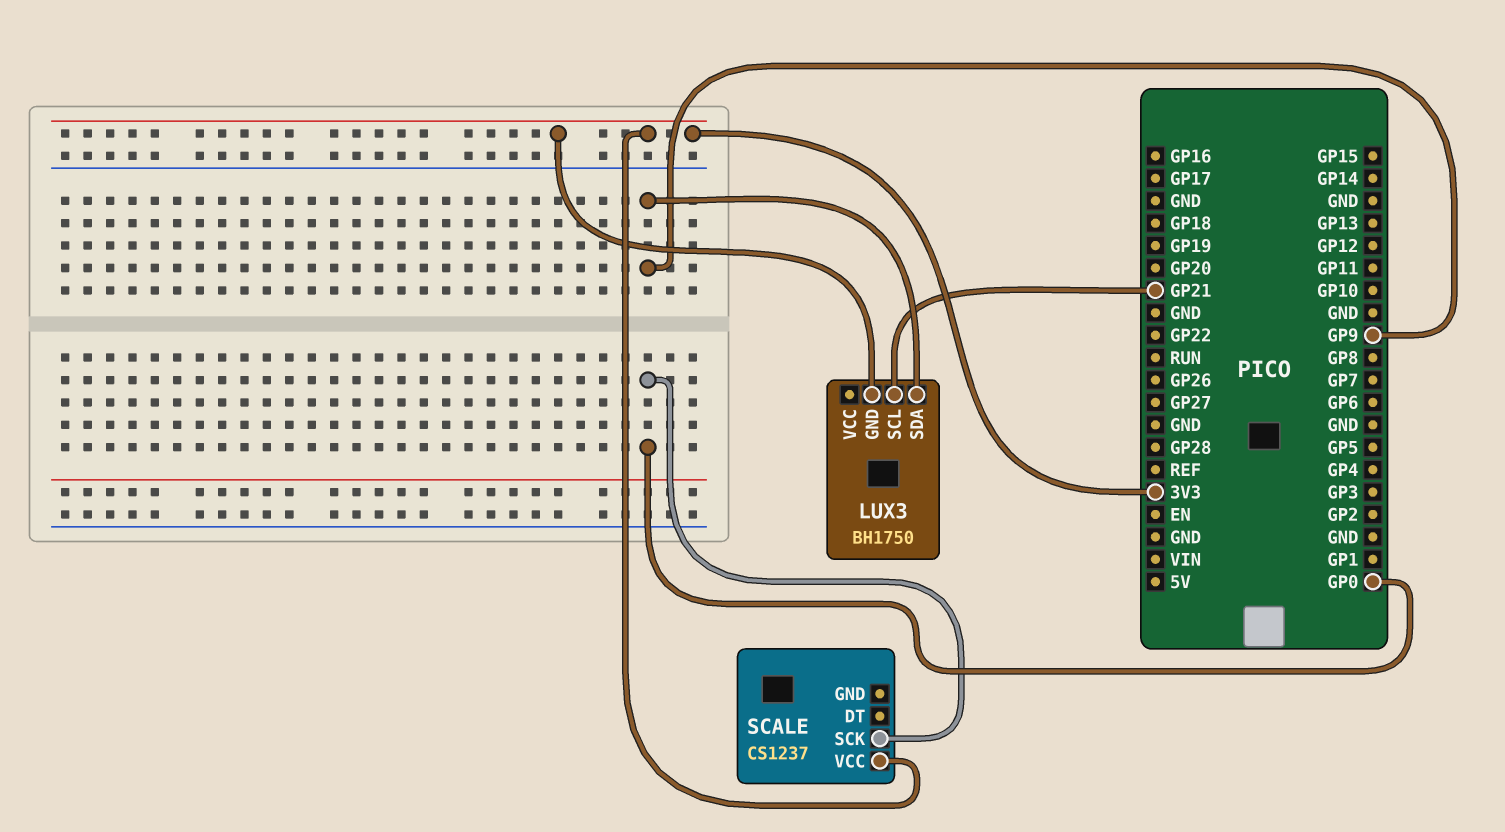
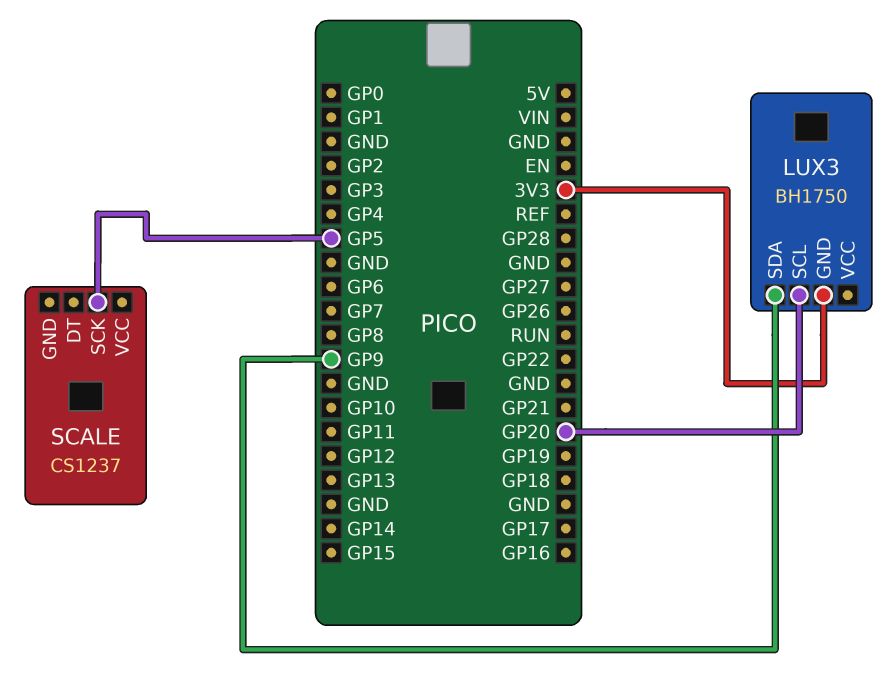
LUX3 pin SCL: GP21 -> GP20
SCALE pin SCK: GP0 -> GP5
SCALE pin VCC: 3V3 -> none

